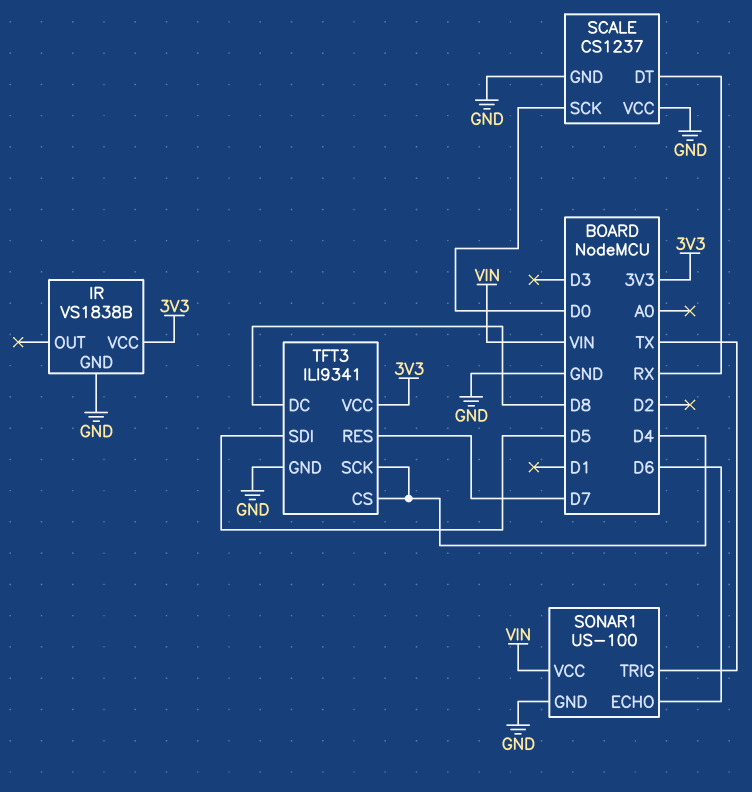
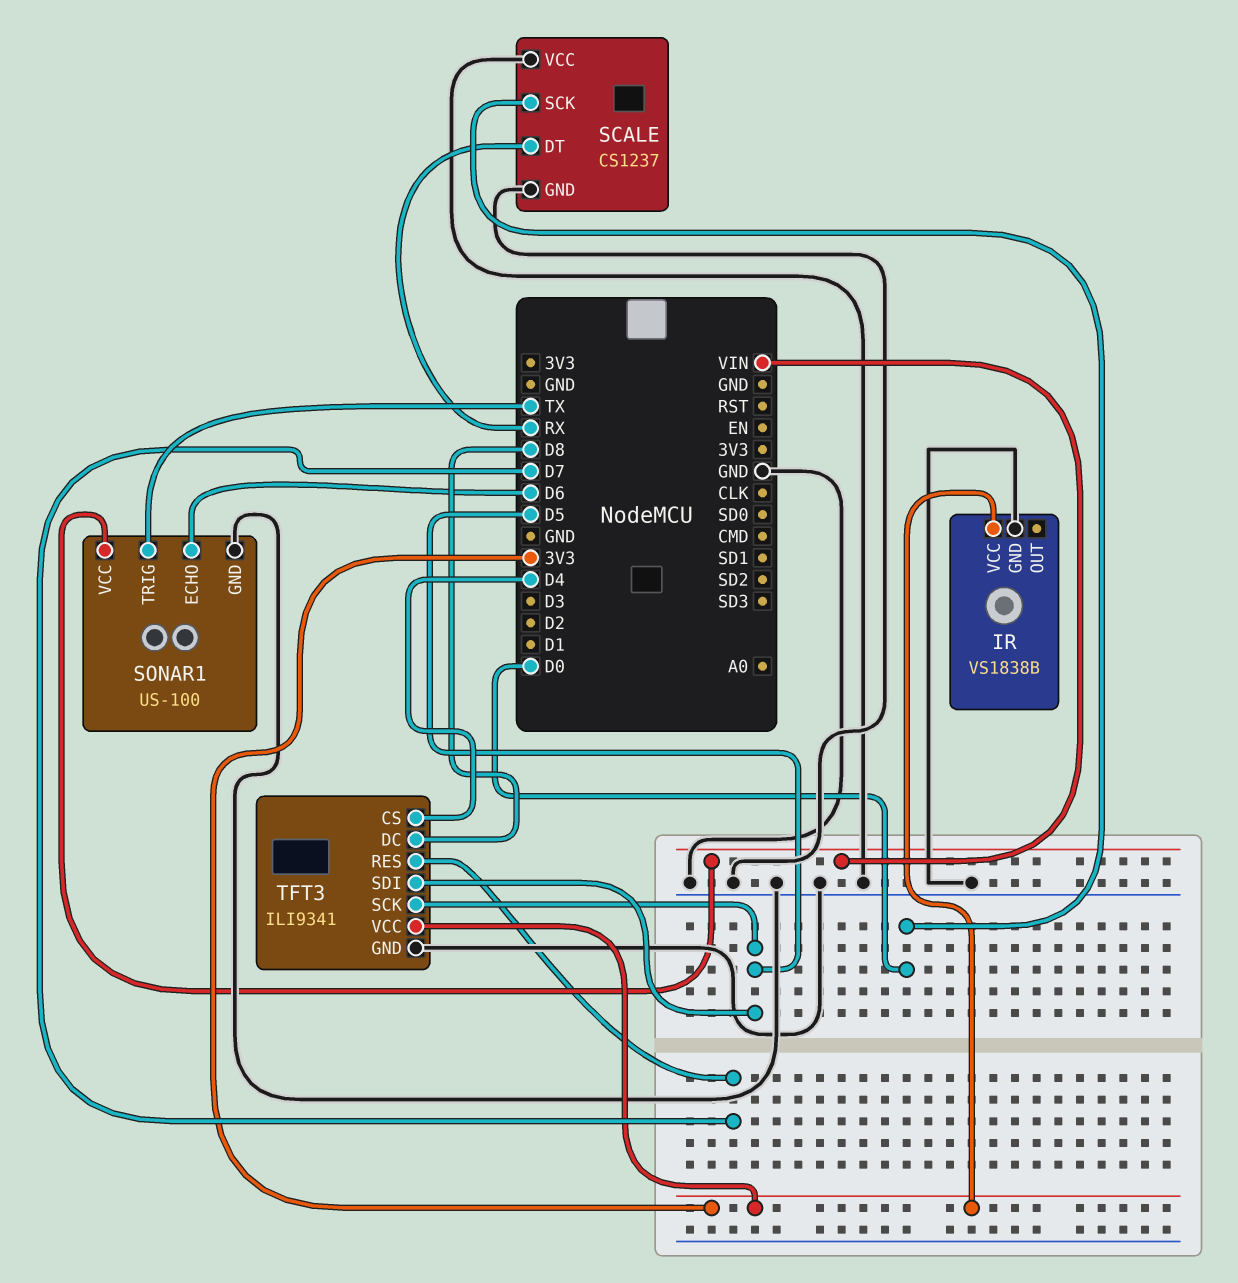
TFT3 pin SCK: D4 -> D5

